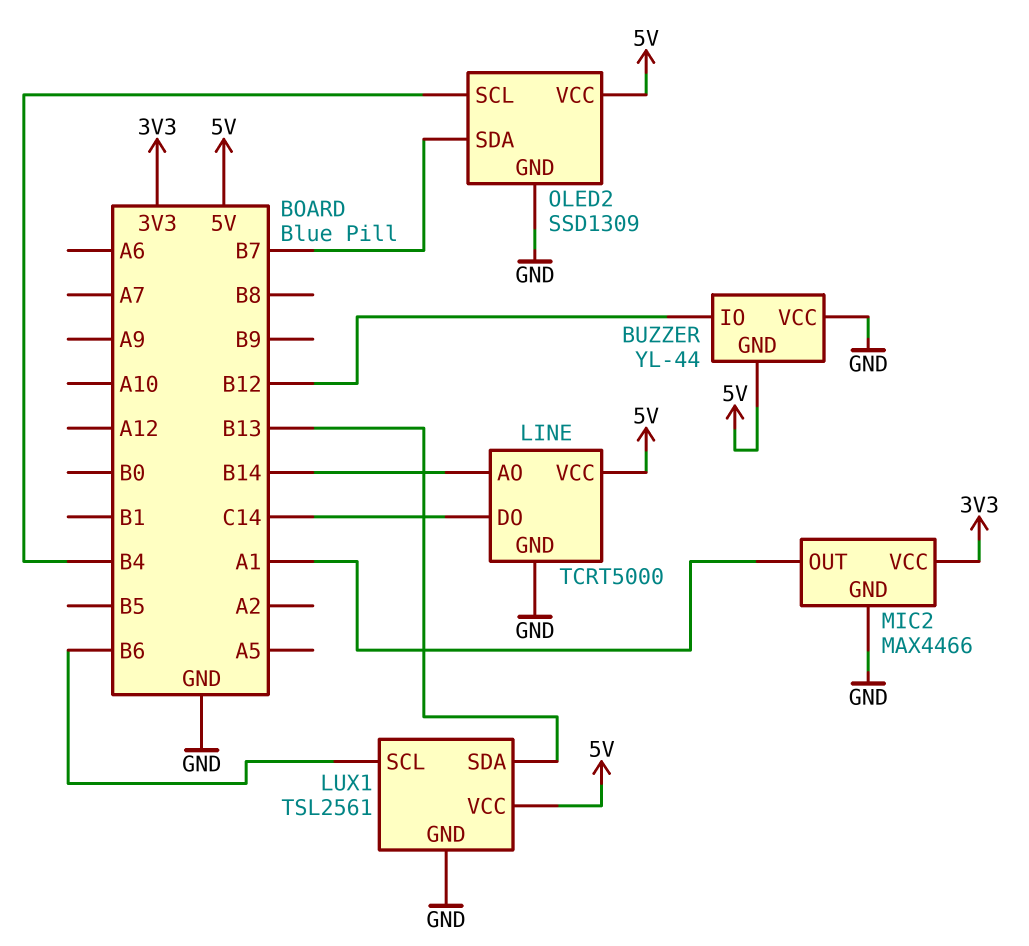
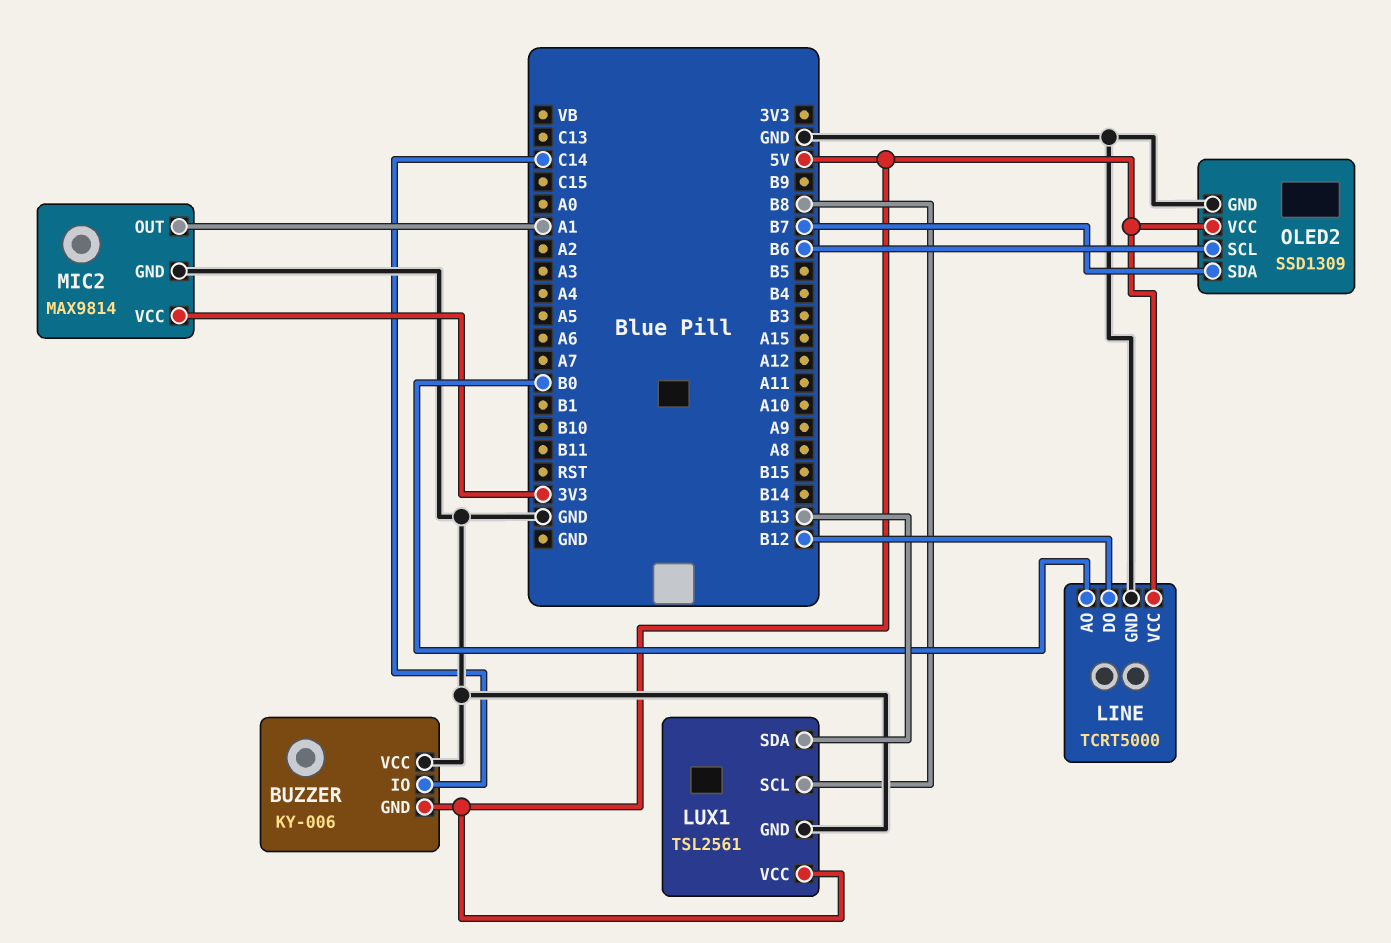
BUZZER: YL-44 -> KY-006
BUZZER pin IO: B12 -> C14
LINE pin AO: B14 -> B0
LINE pin DO: C14 -> B12
LUX1 pin SCL: B6 -> B8
MIC2: MAX4466 -> MAX9814
OLED2 pin SCL: B4 -> B6

